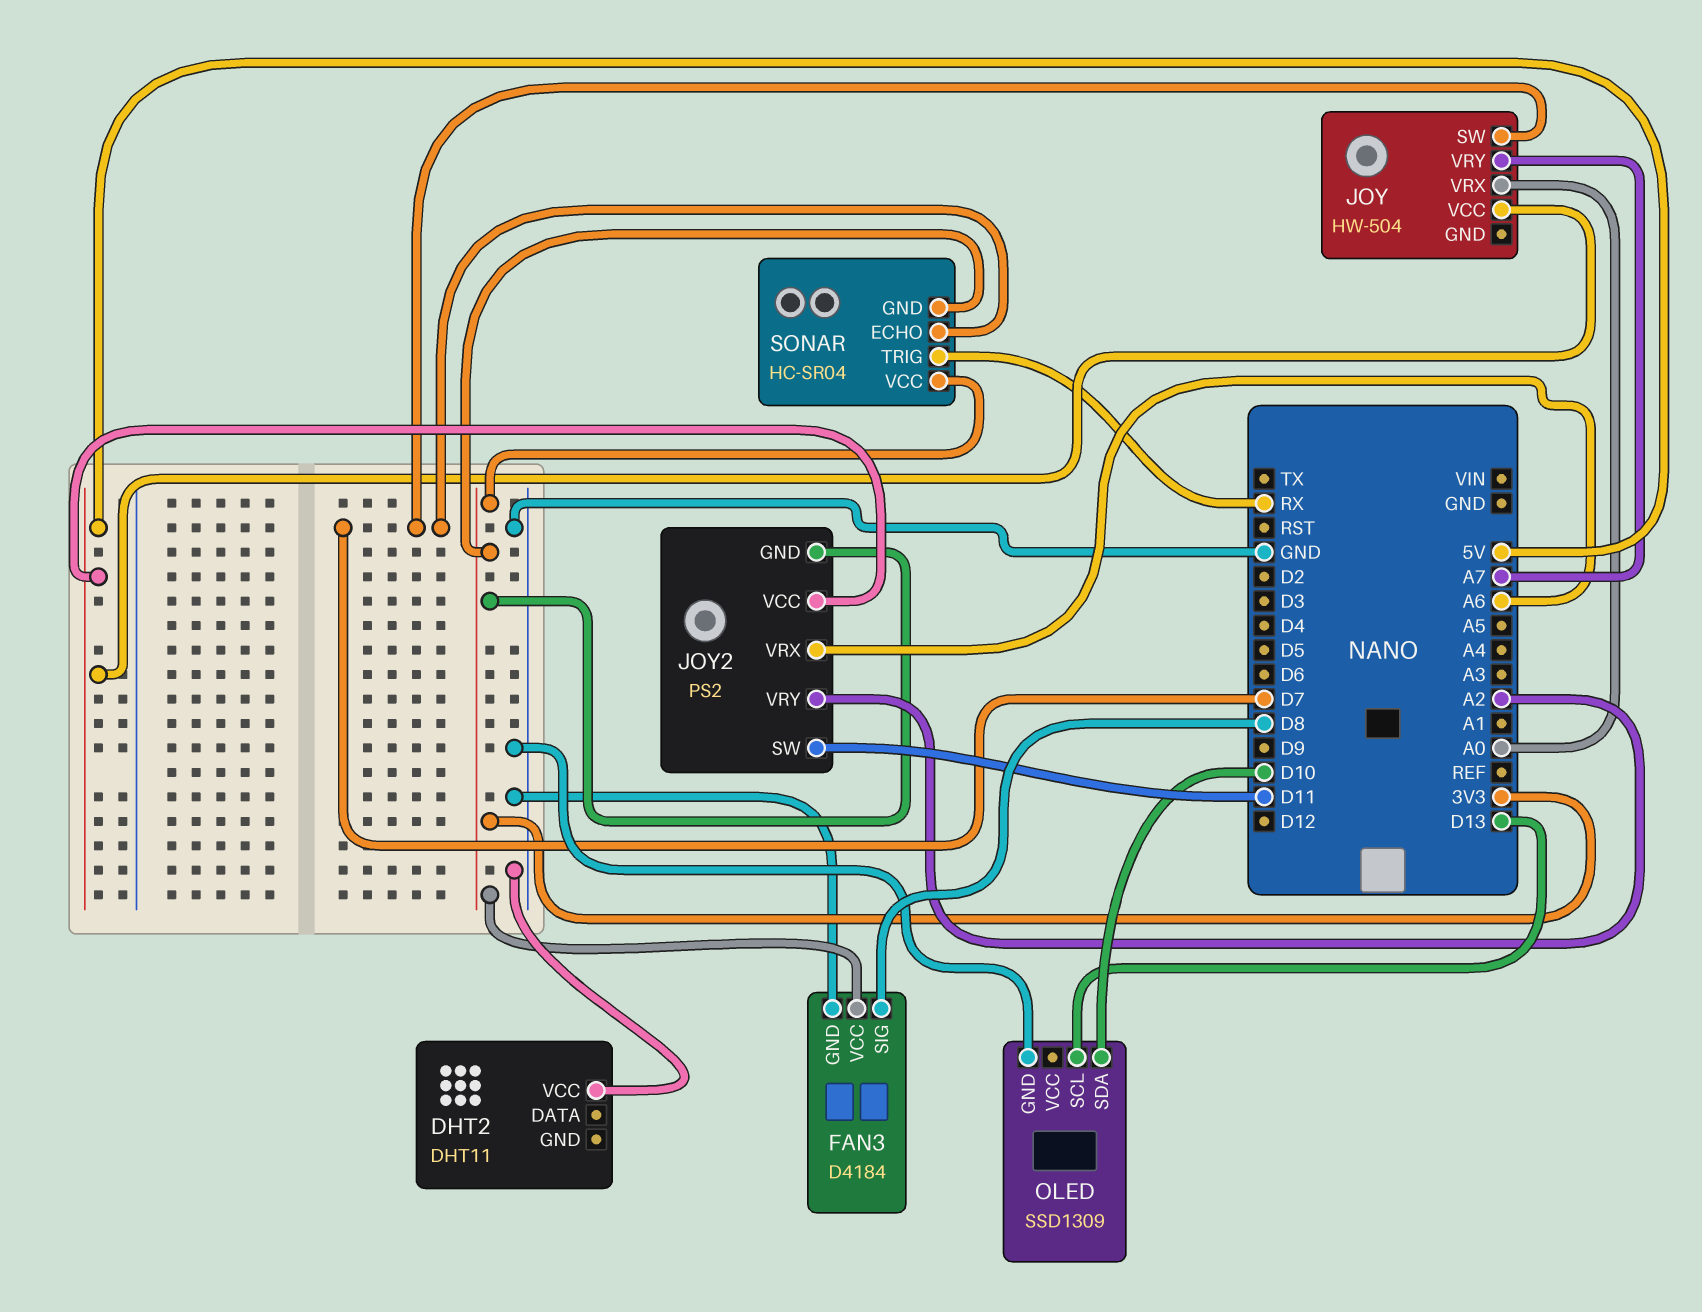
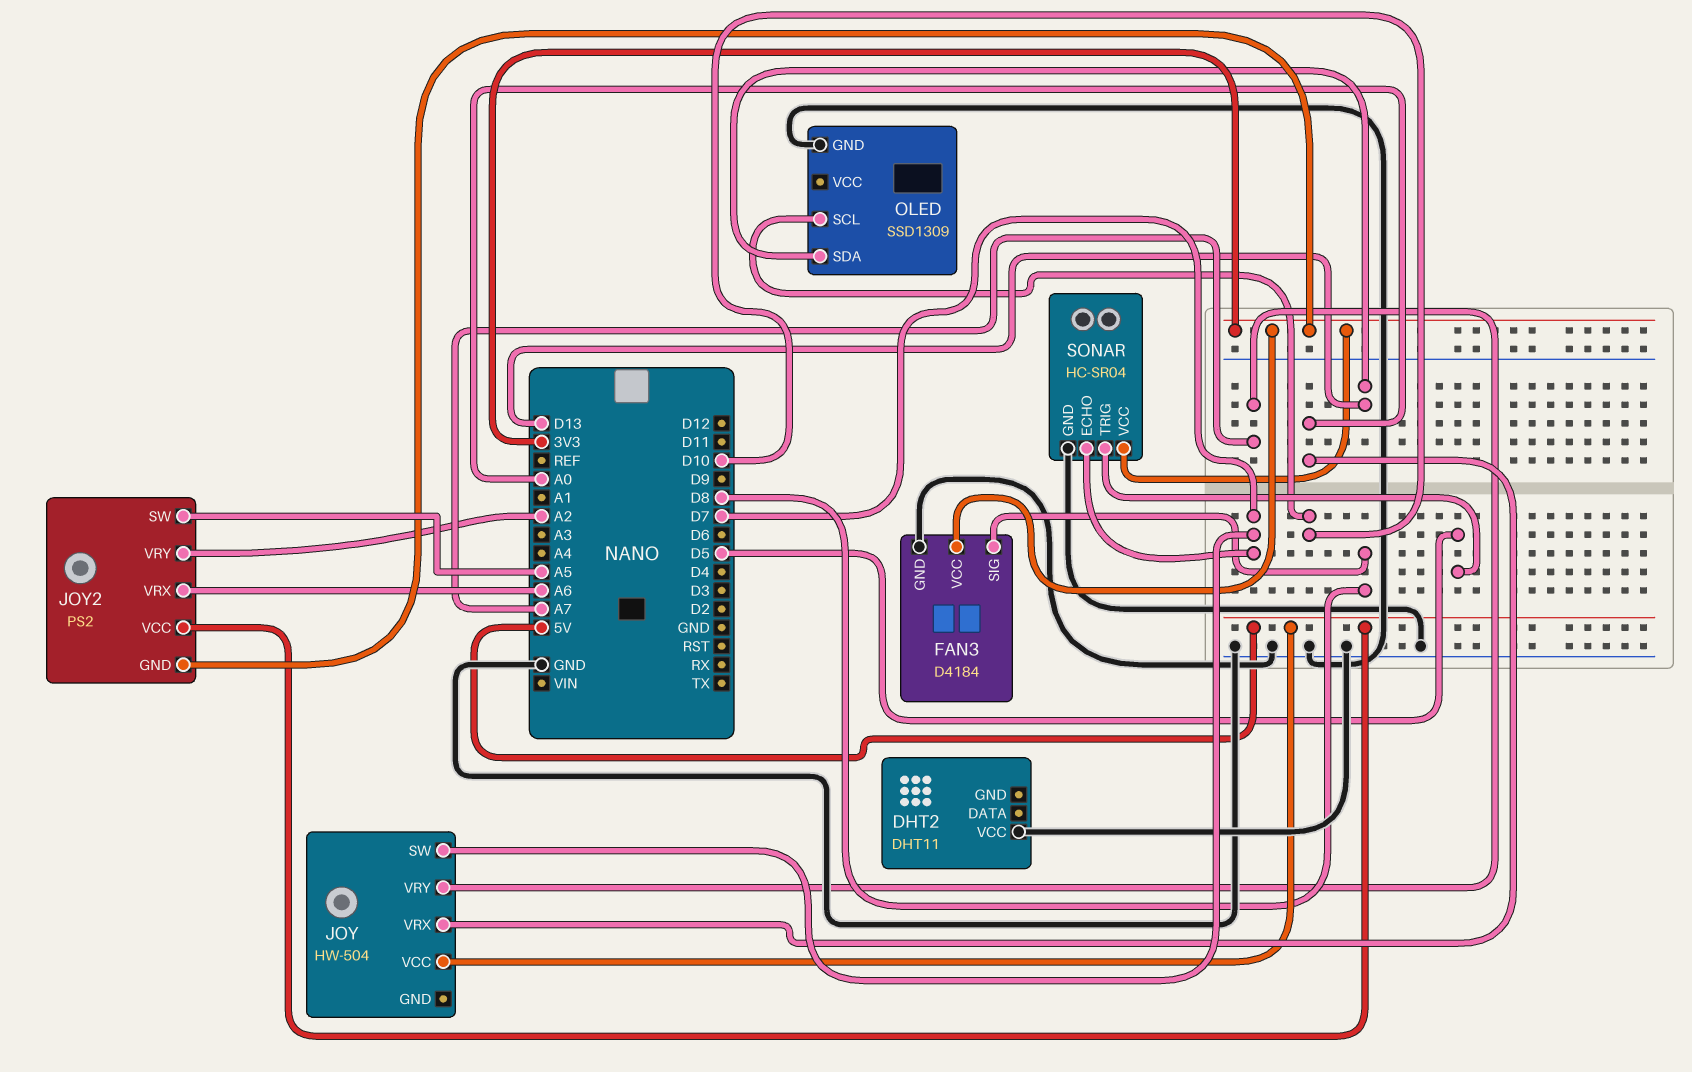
JOY2 pin SW: D11 -> A5
OLED pin SCL: D13 -> D10
OLED pin SDA: D10 -> D13
SONAR pin GND: 3V3 -> GND
SONAR pin TRIG: RX -> D5

